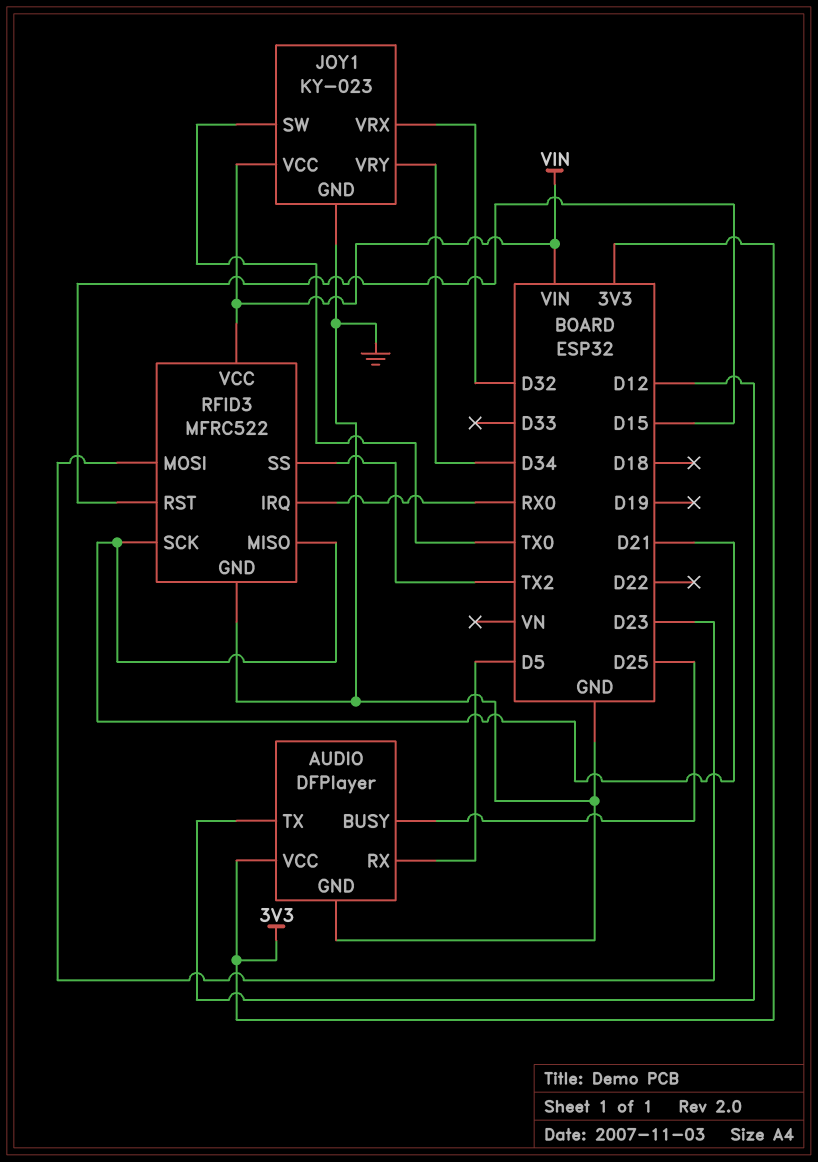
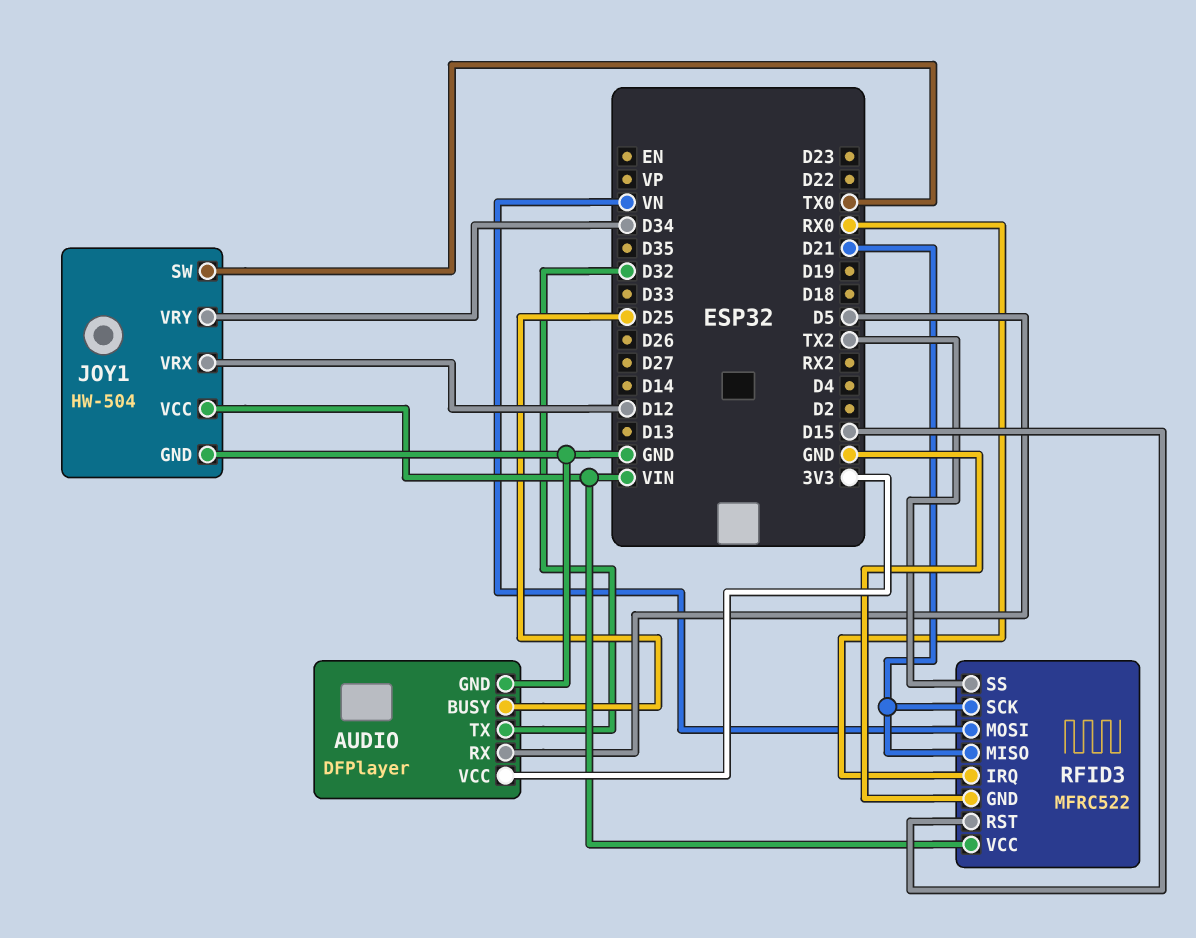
AUDIO pin TX: D12 -> D32
JOY1: KY-023 -> HW-504
JOY1 pin VRX: D32 -> D12
RFID3 pin MOSI: D23 -> VN

